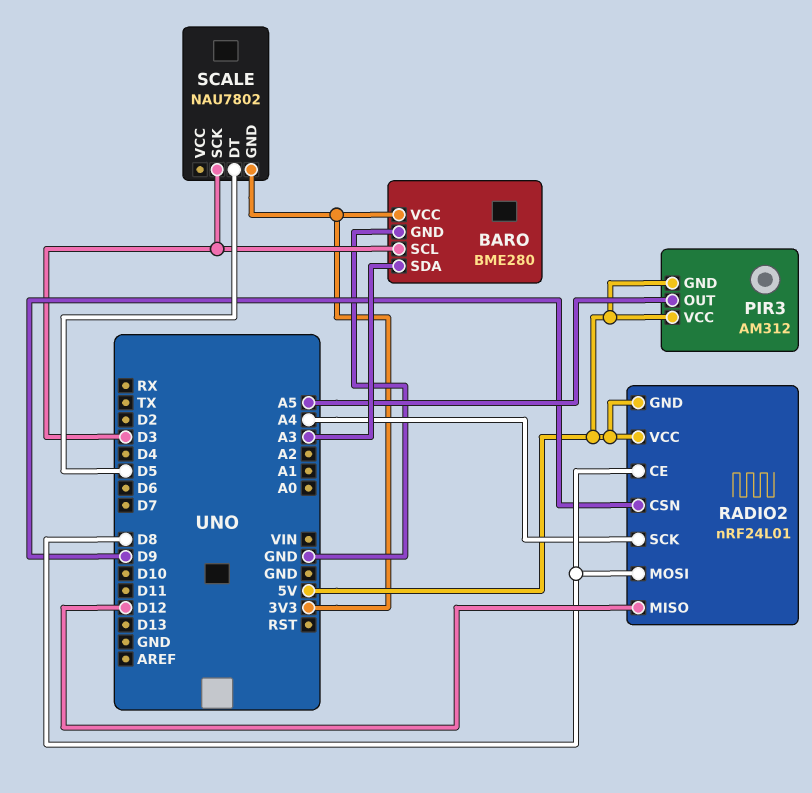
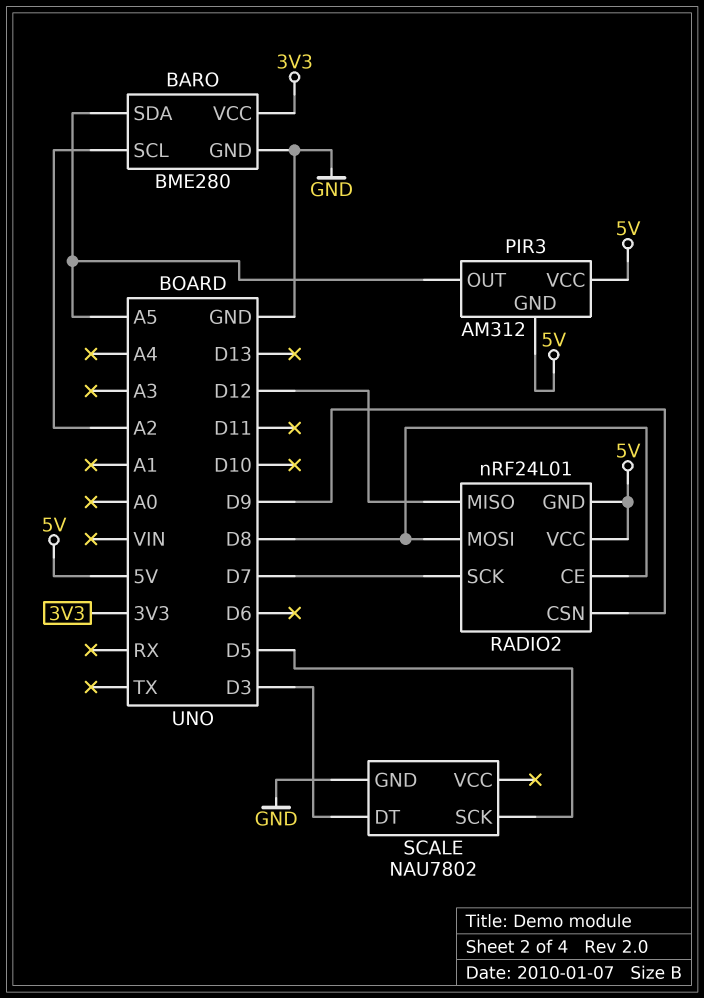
BARO pin SCL: D3 -> A2
BARO pin SDA: A3 -> A5
RADIO2 pin SCK: A4 -> D7
SCALE pin DT: D5 -> D3
SCALE pin GND: 3V3 -> GND
SCALE pin SCK: D3 -> D5

